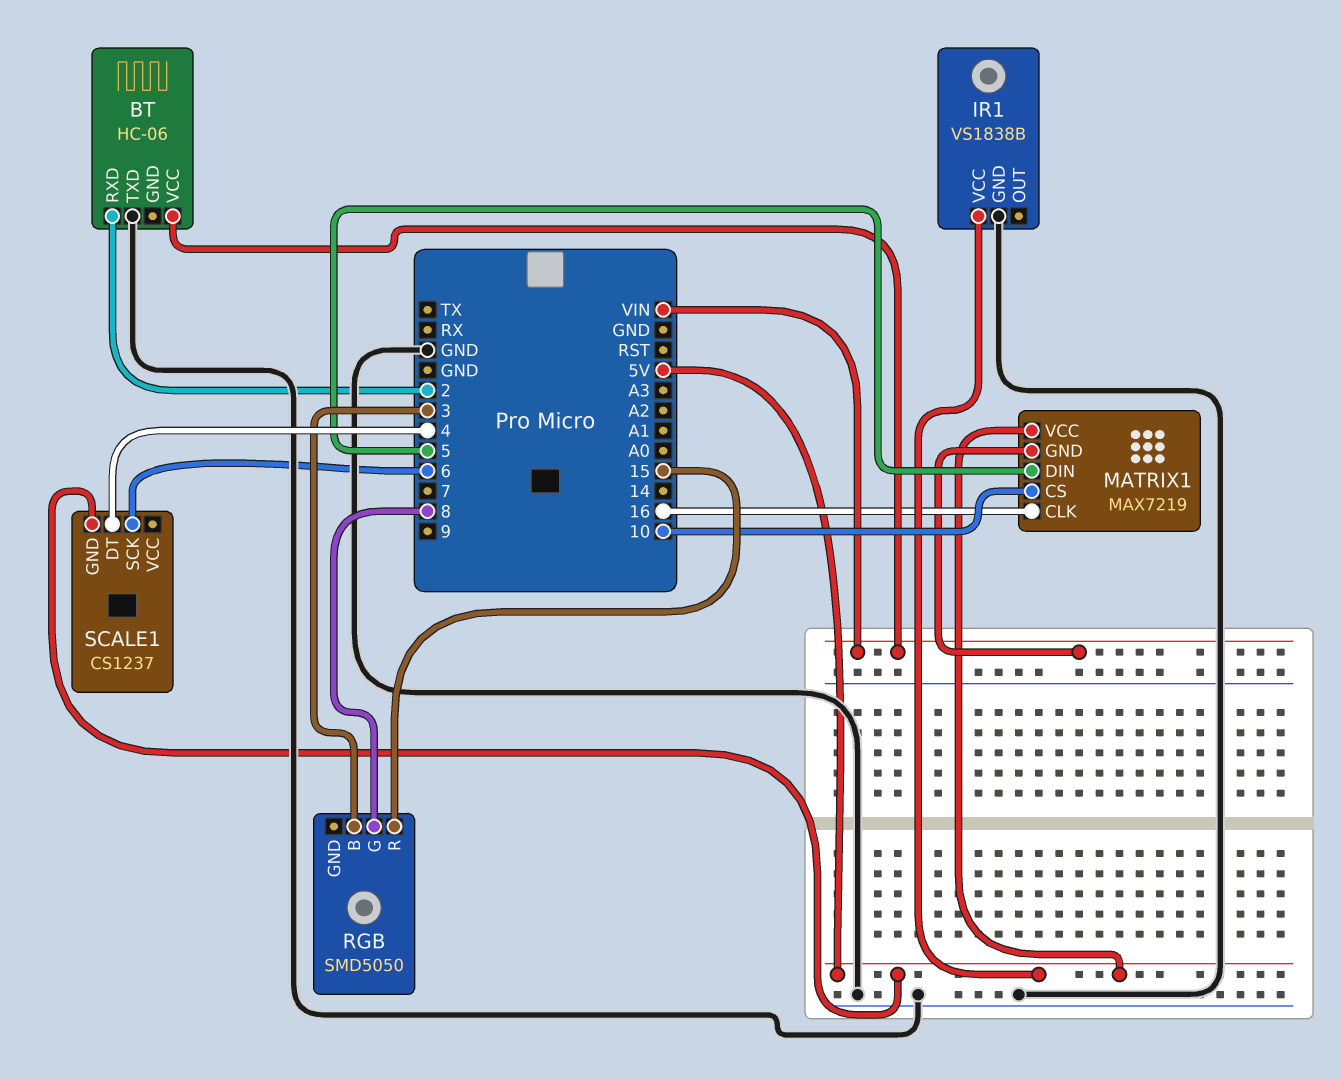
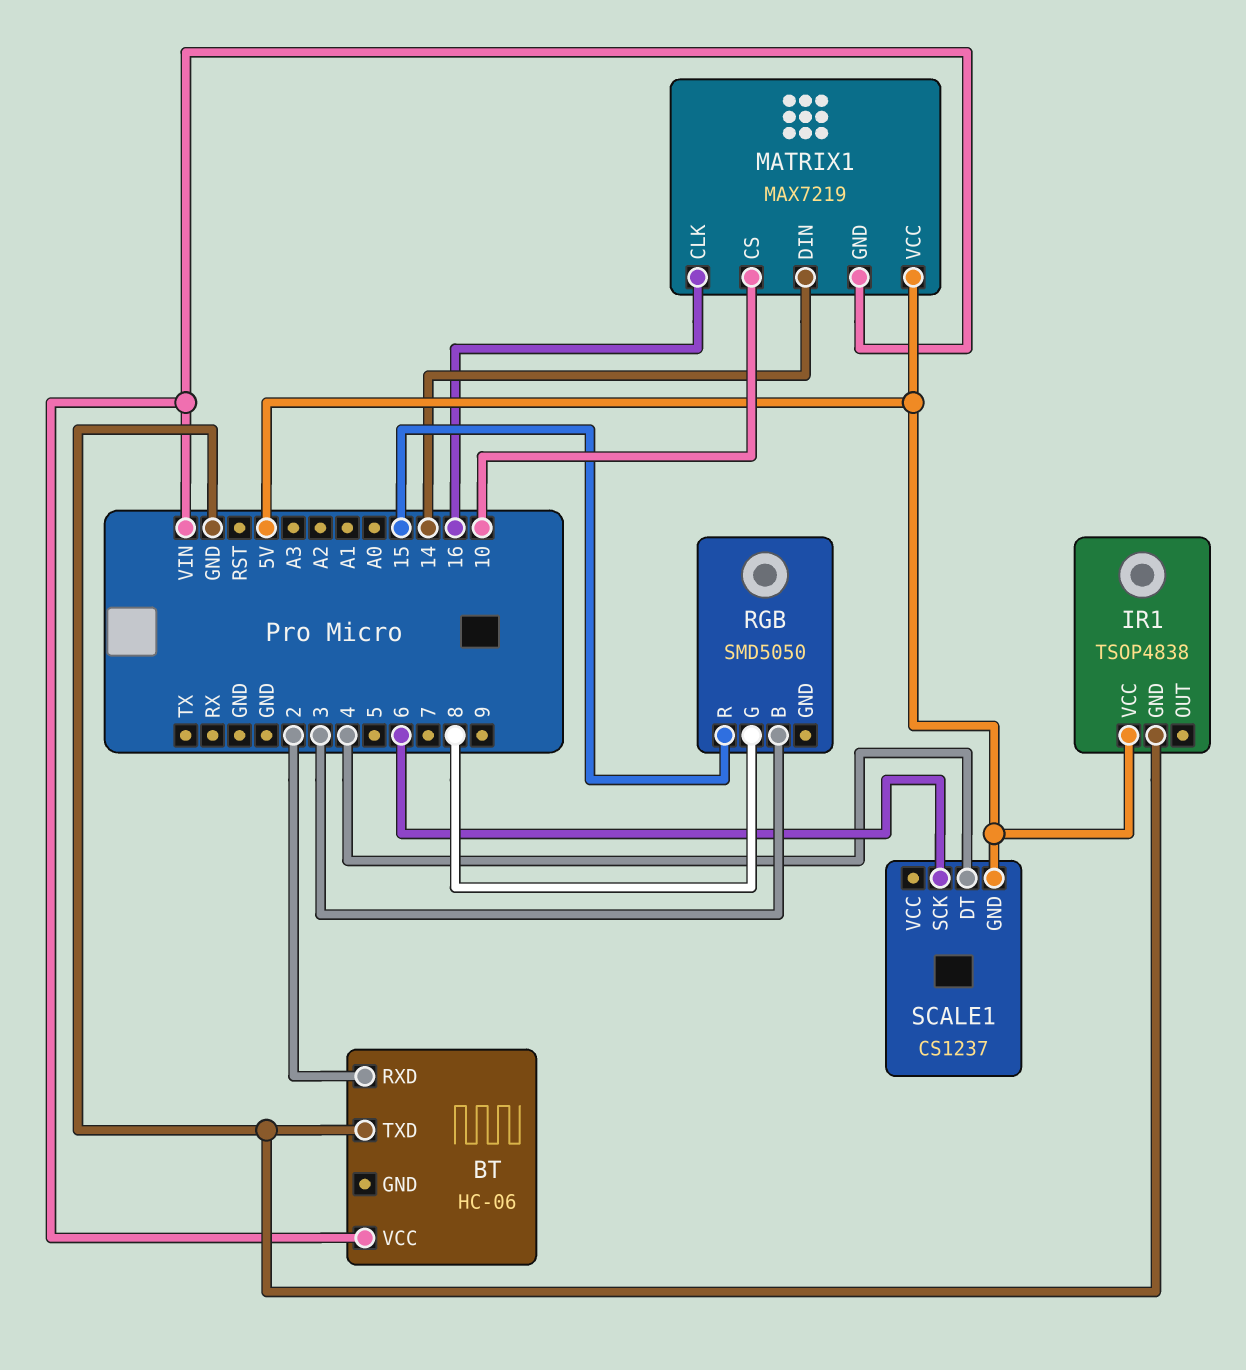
IR1: VS1838B -> TSOP4838
MATRIX1 pin DIN: 5 -> 14

